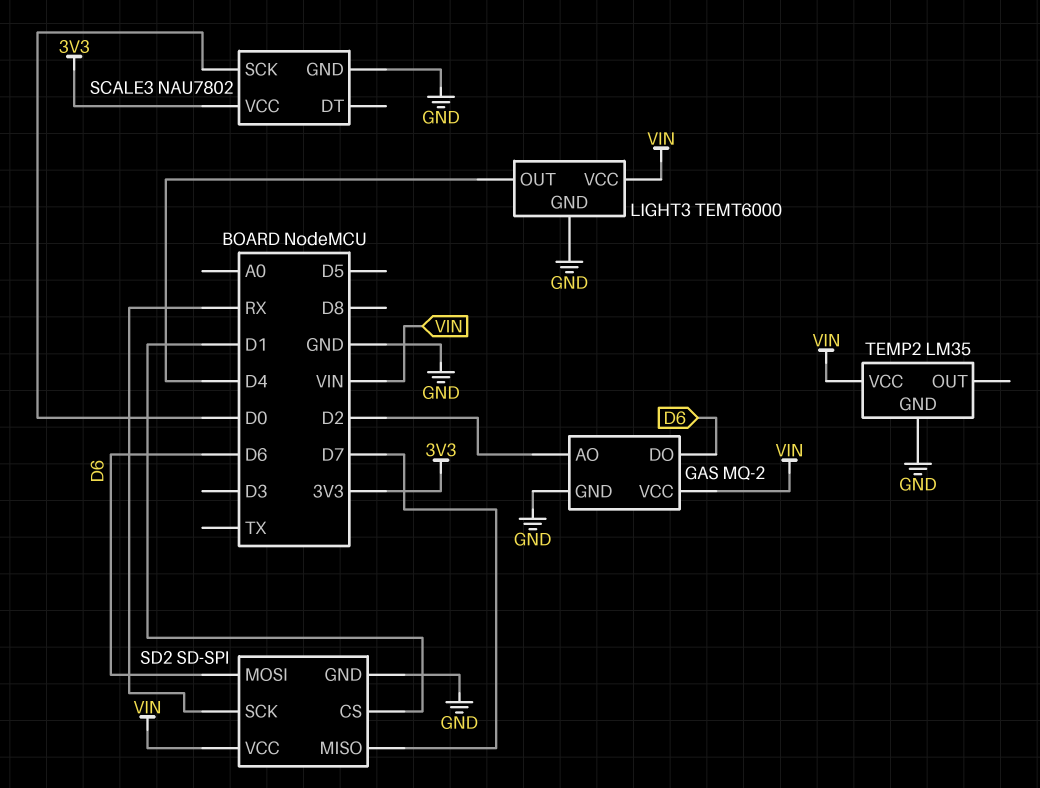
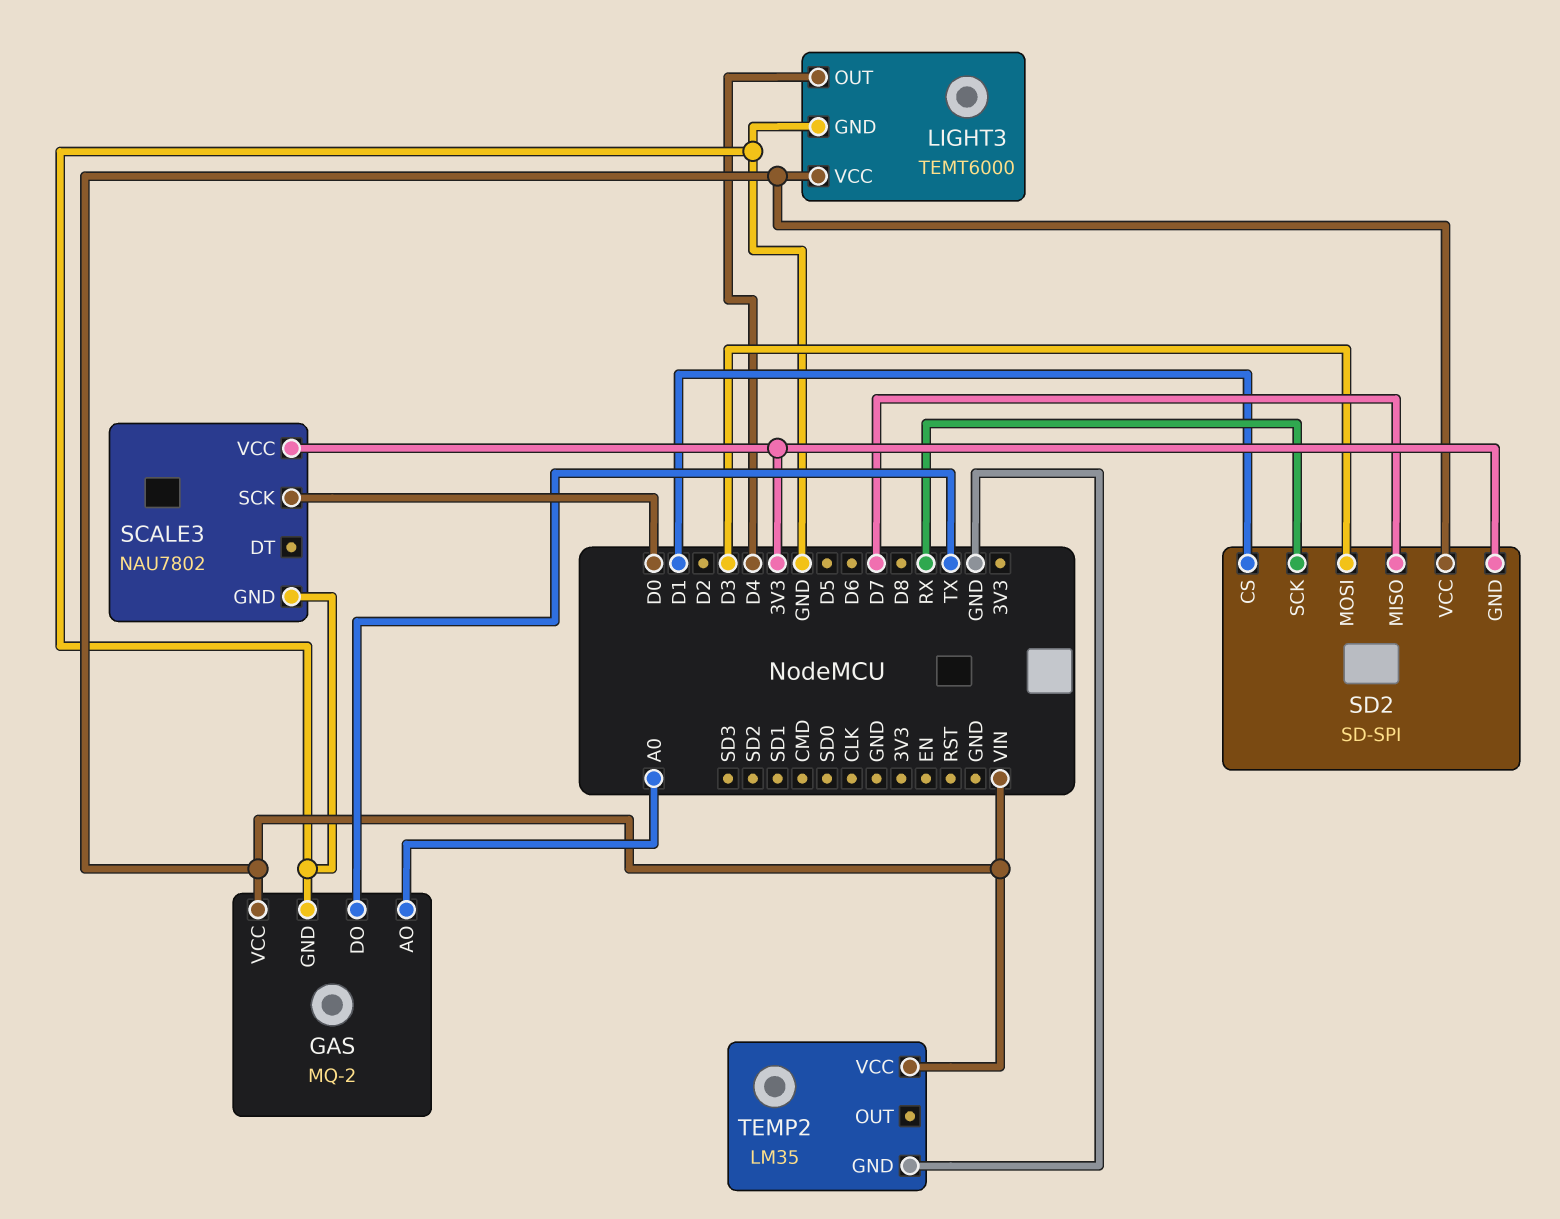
GAS pin AO: D2 -> A0
GAS pin DO: D6 -> TX
SD2 pin GND: GND -> 3V3
SD2 pin MOSI: D6 -> D3

